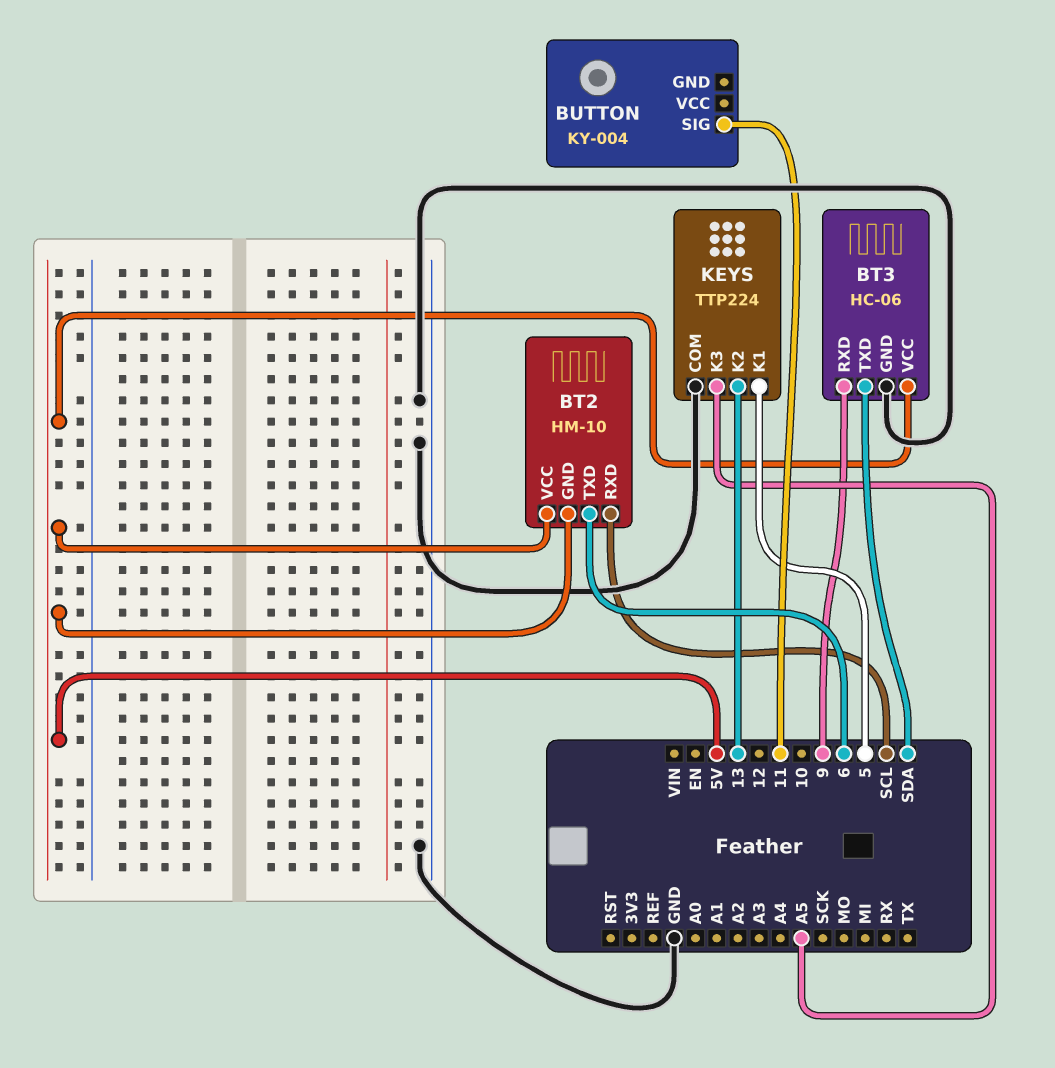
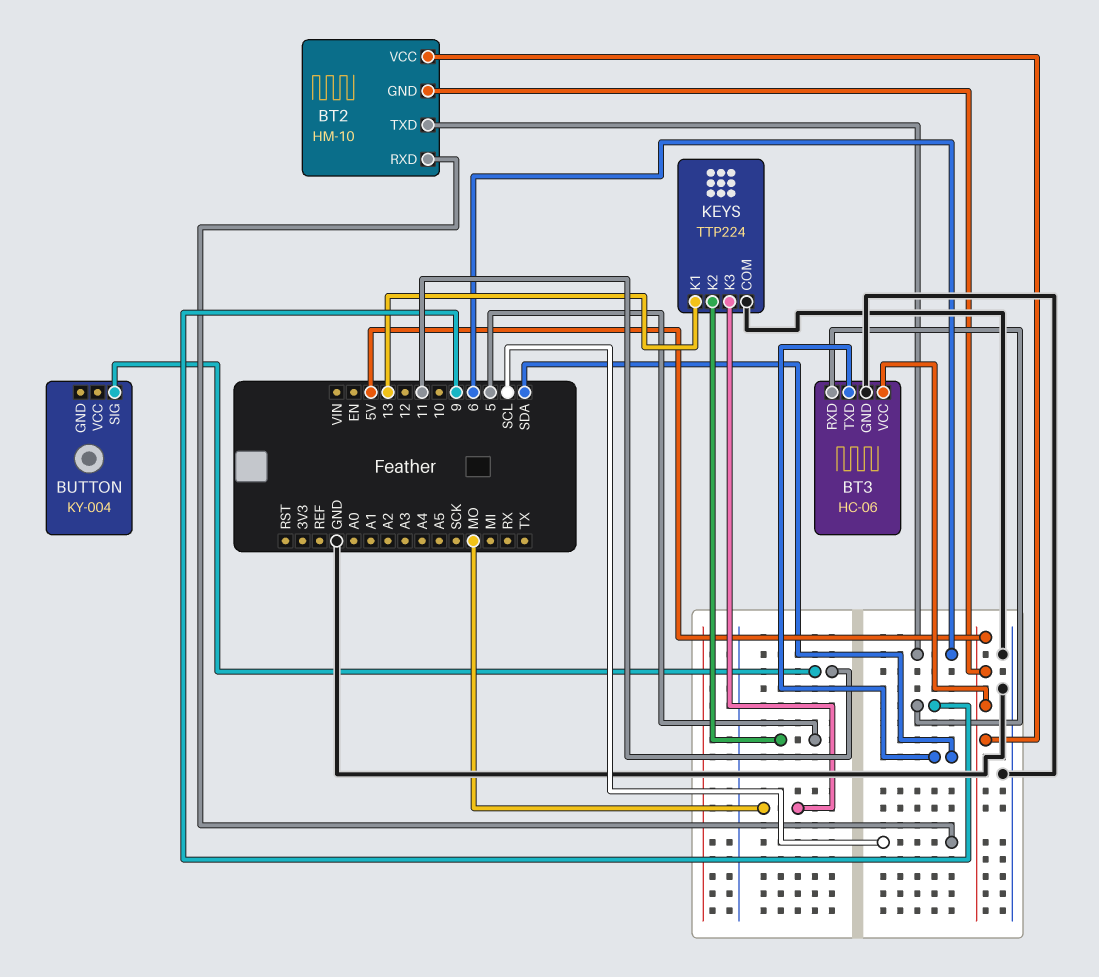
KEYS pin K1: 5 -> 13
KEYS pin K2: 13 -> 5
KEYS pin K3: A5 -> MO

